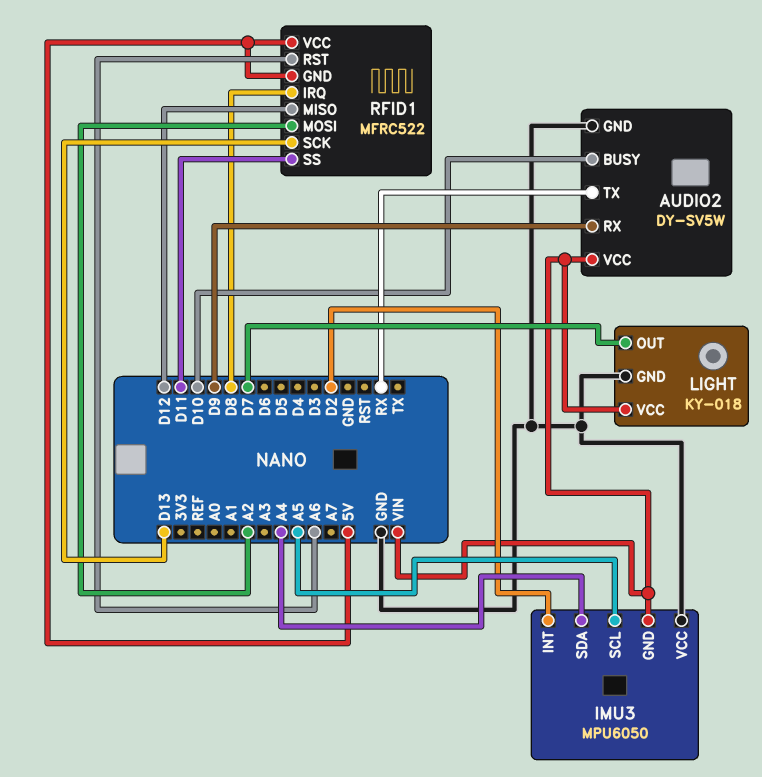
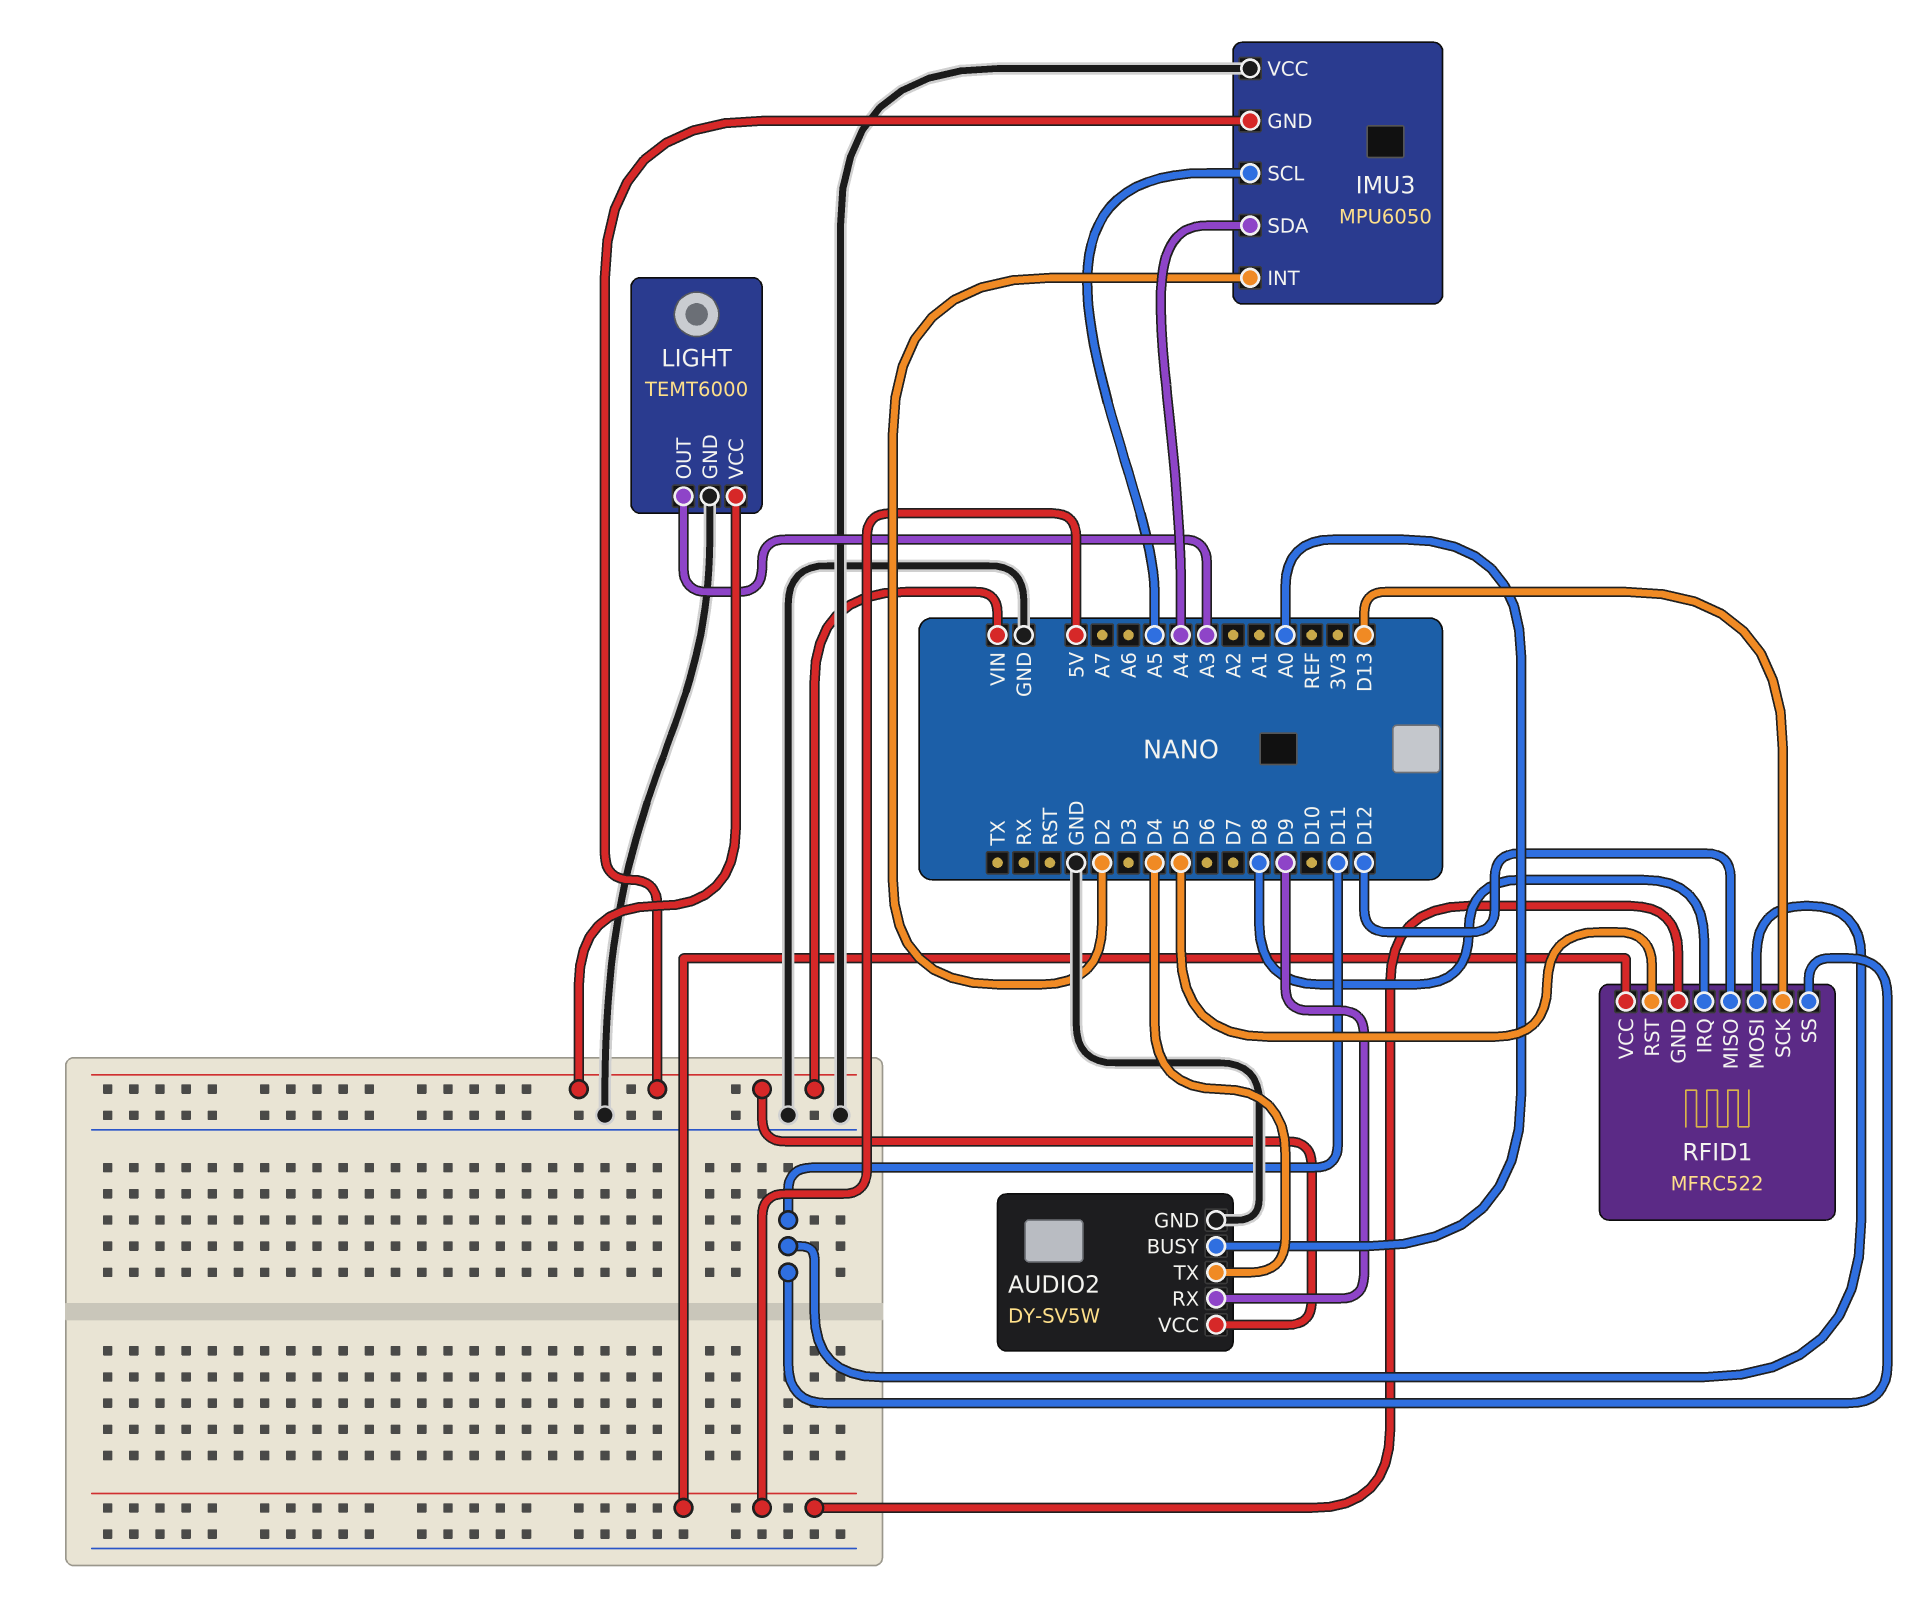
AUDIO2 pin BUSY: D10 -> A0
AUDIO2 pin TX: RX -> D4
LIGHT: KY-018 -> TEMT6000
LIGHT pin OUT: D7 -> A3
RFID1 pin MOSI: A2 -> D11
RFID1 pin RST: A6 -> D5

